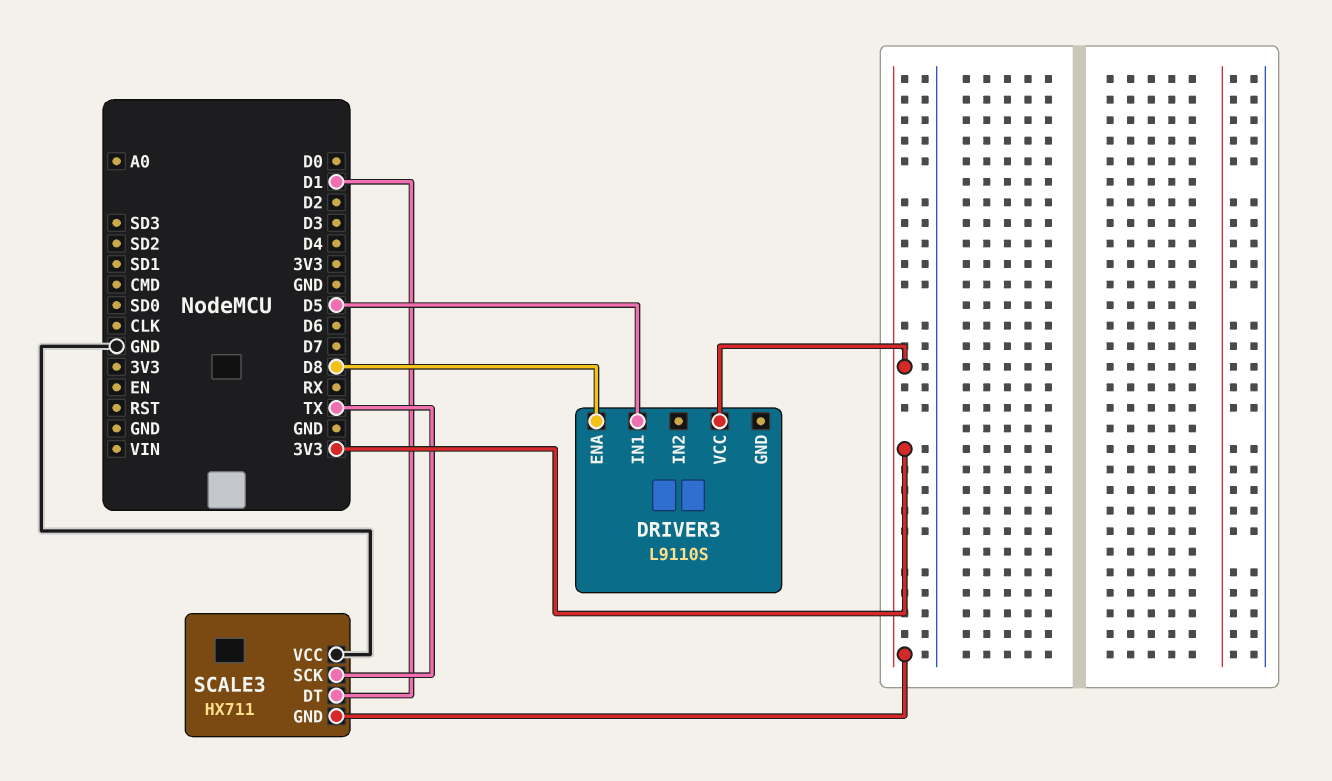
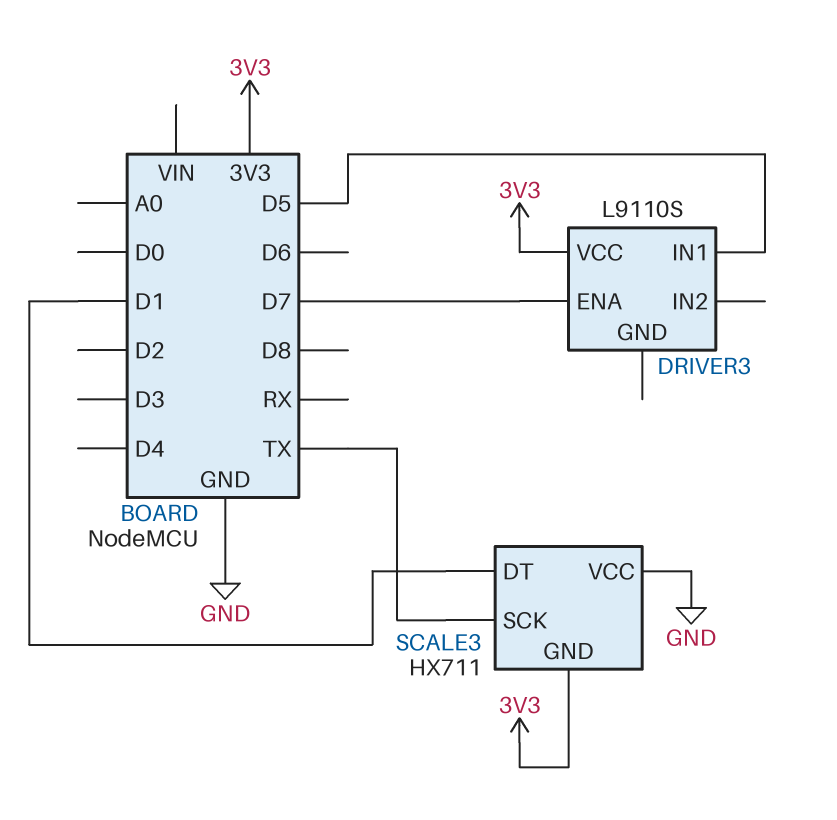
DRIVER3 pin ENA: D8 -> D7

